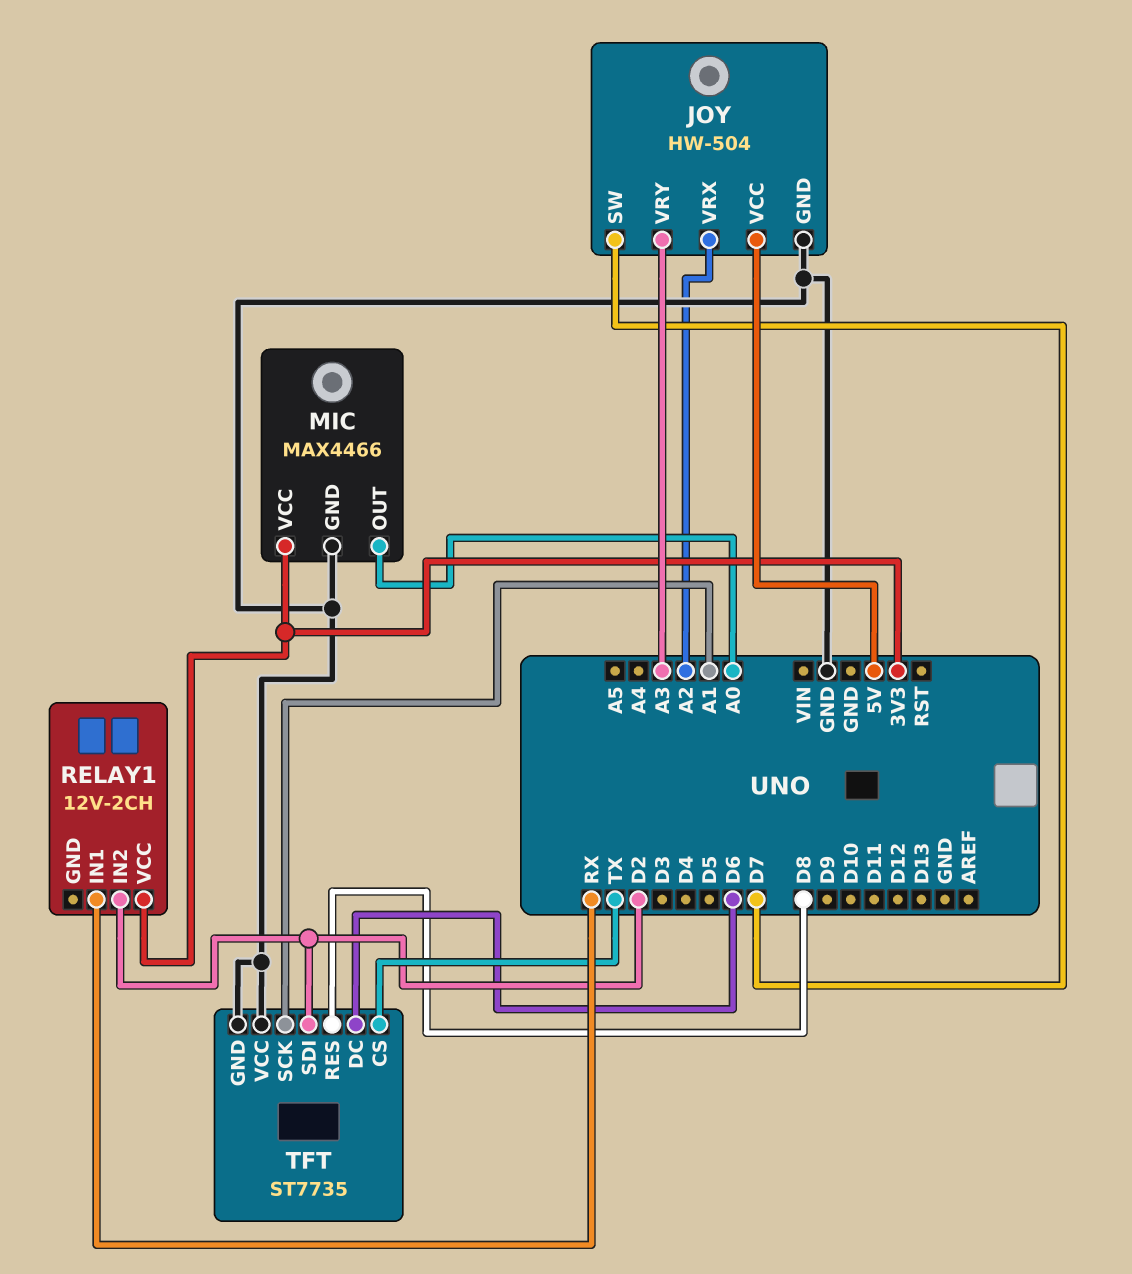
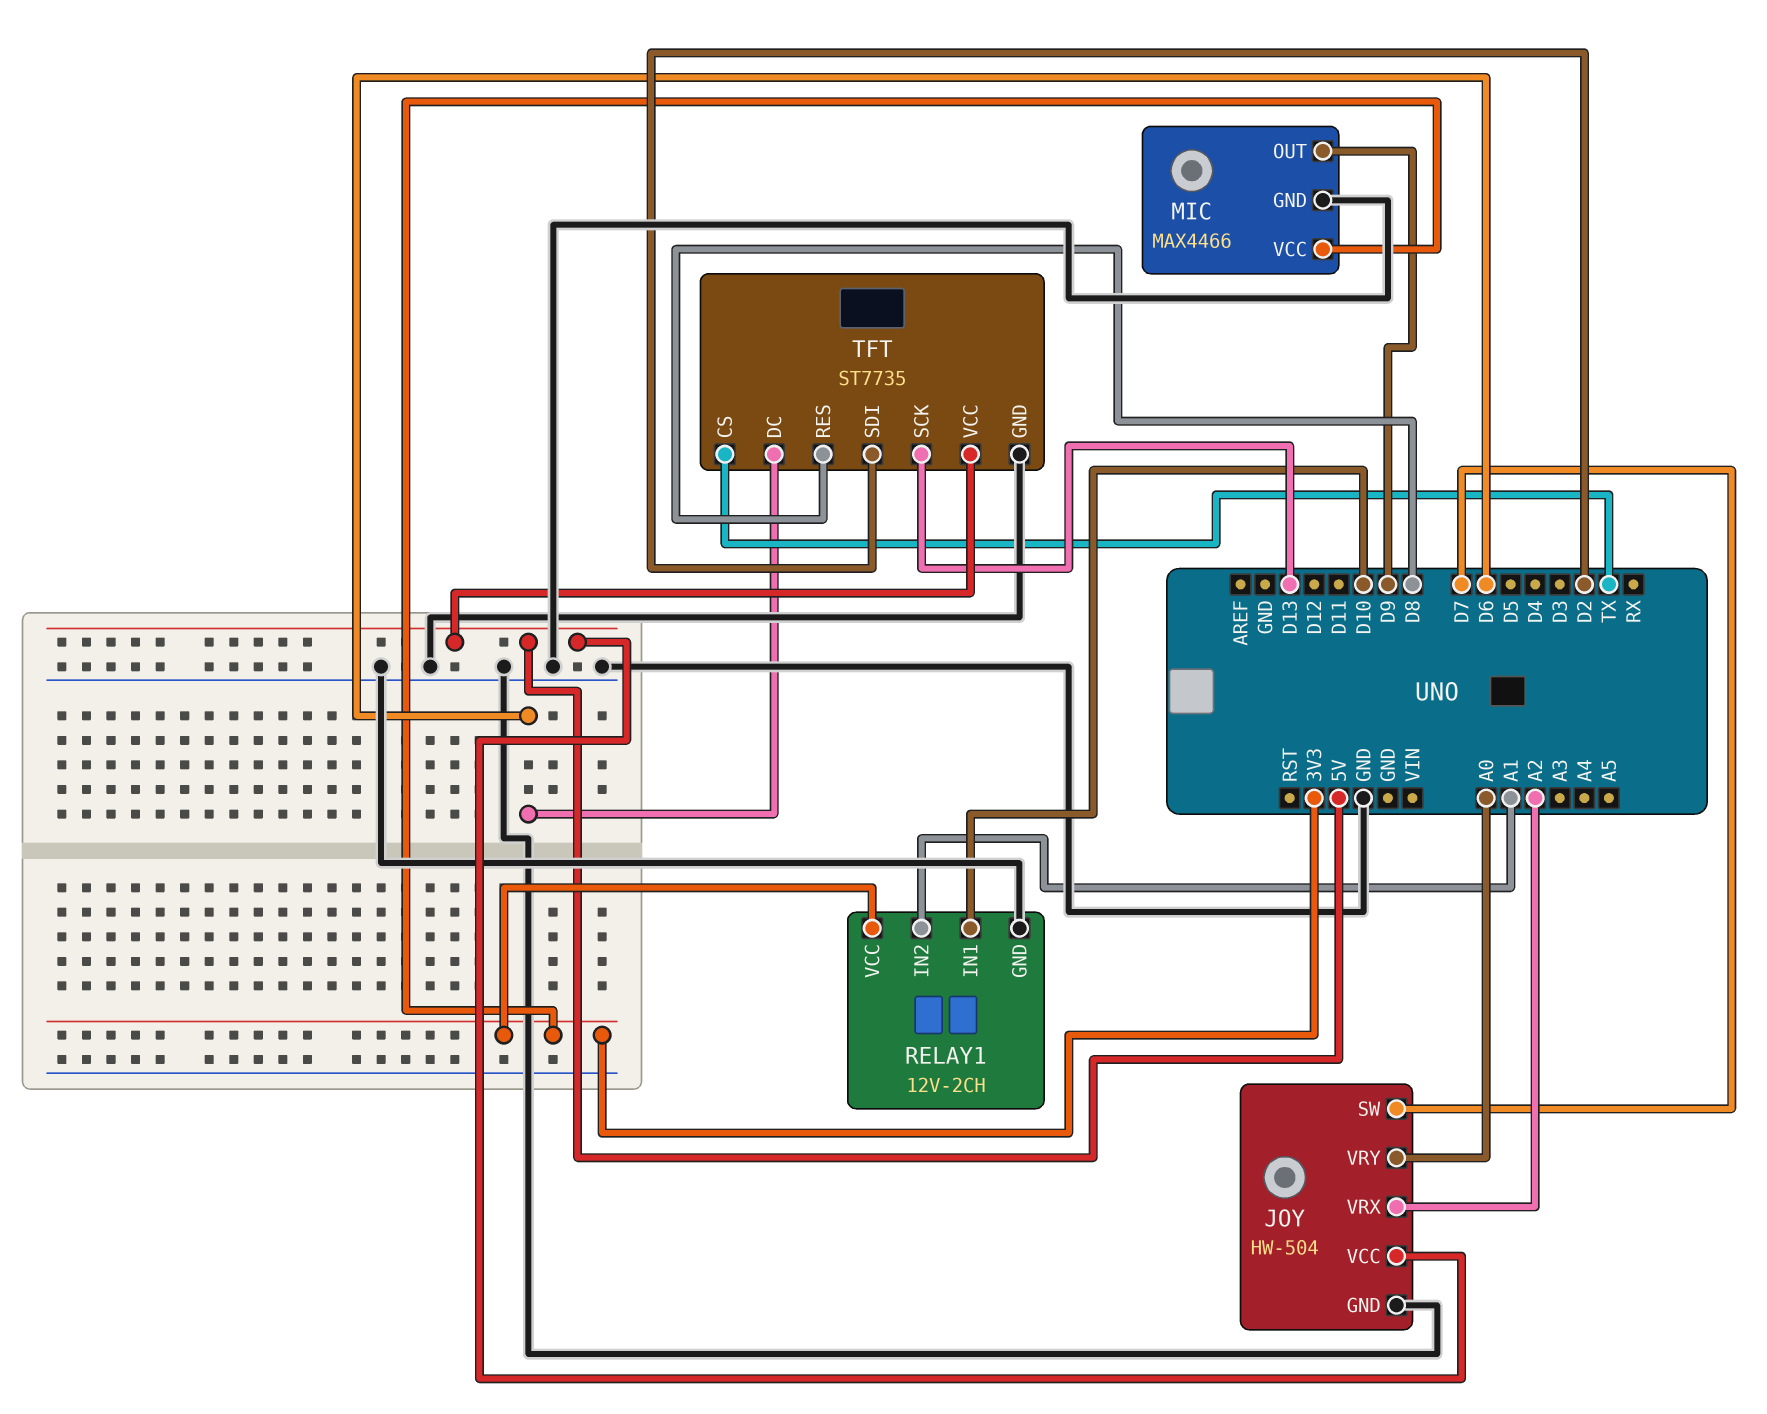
JOY pin VRY: A3 -> A0
MIC pin OUT: A0 -> D9
RELAY1 pin GND: none -> GND
RELAY1 pin IN1: RX -> D10
RELAY1 pin IN2: D2 -> A1
TFT pin SCK: A1 -> D13
TFT pin VCC: GND -> 5V

